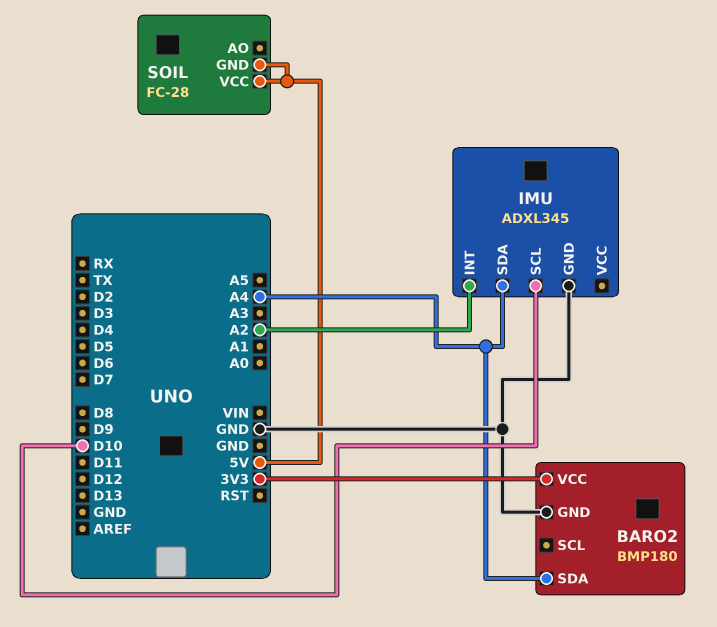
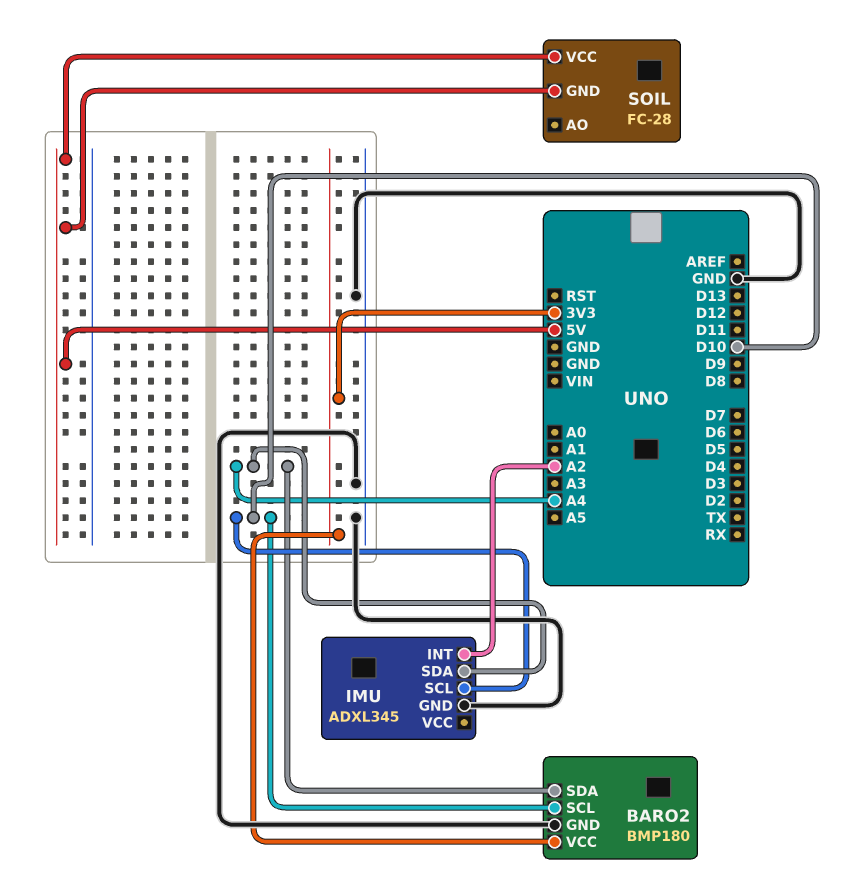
BARO2 pin SCL: none -> D10

